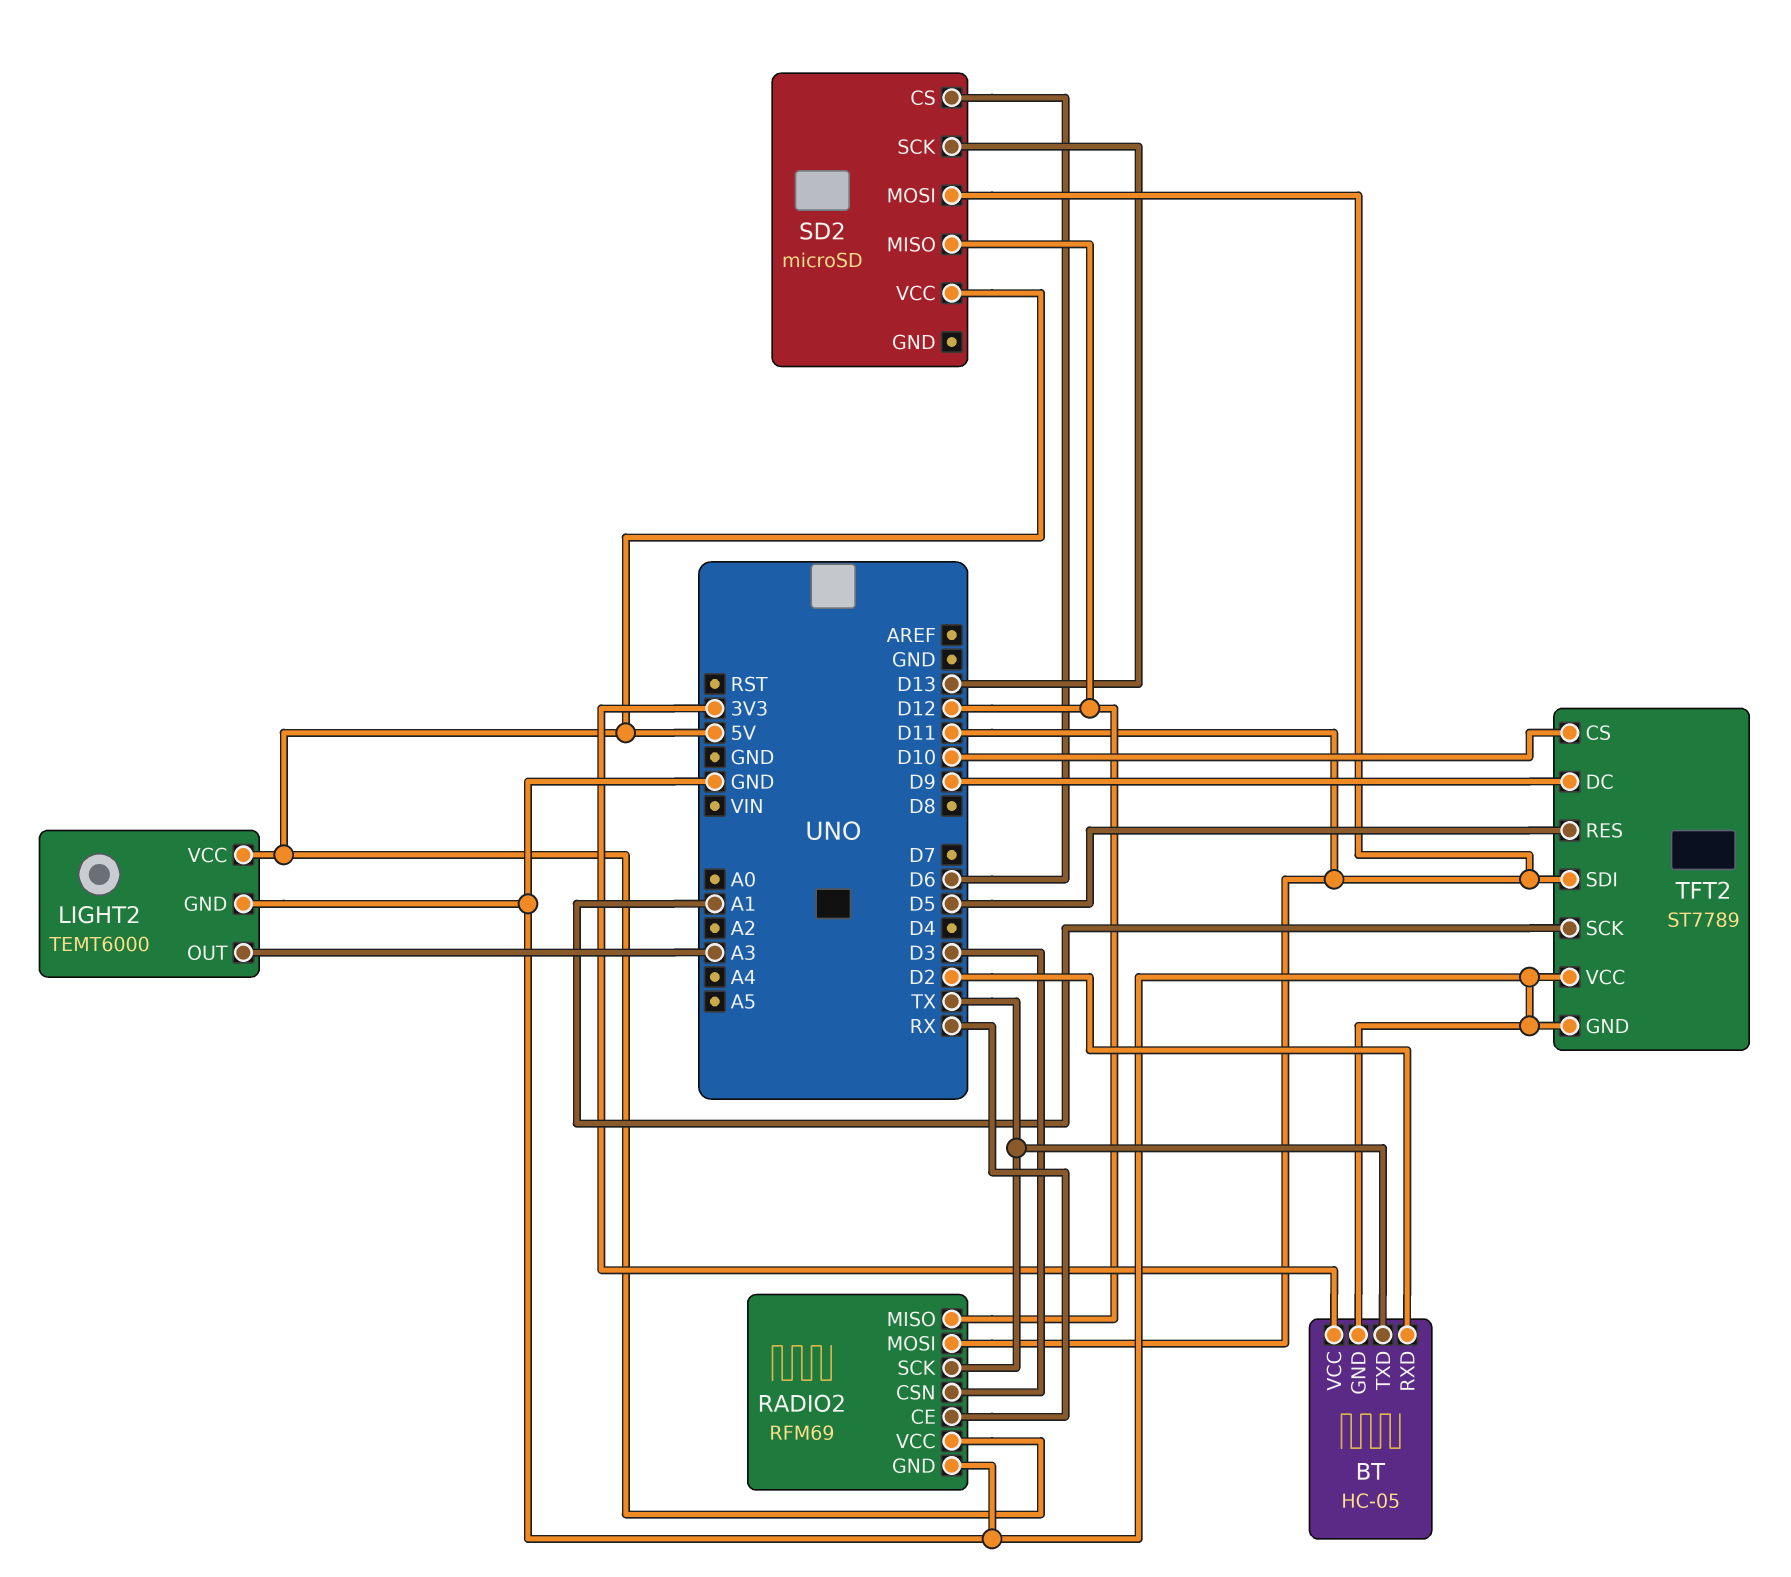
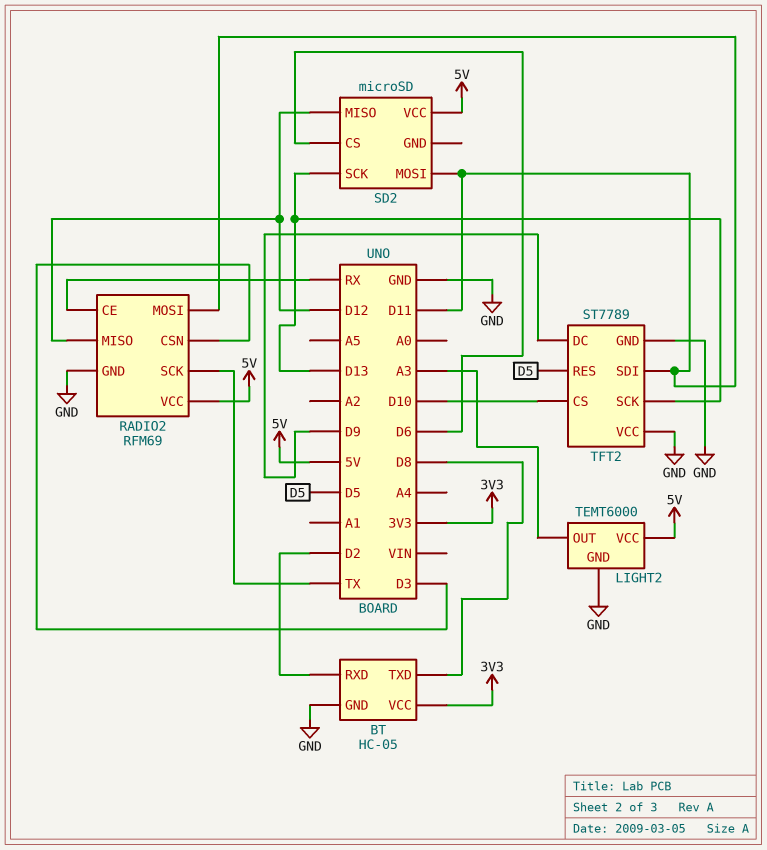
BT pin TXD: TX -> D8
TFT2 pin SCK: A1 -> D13

